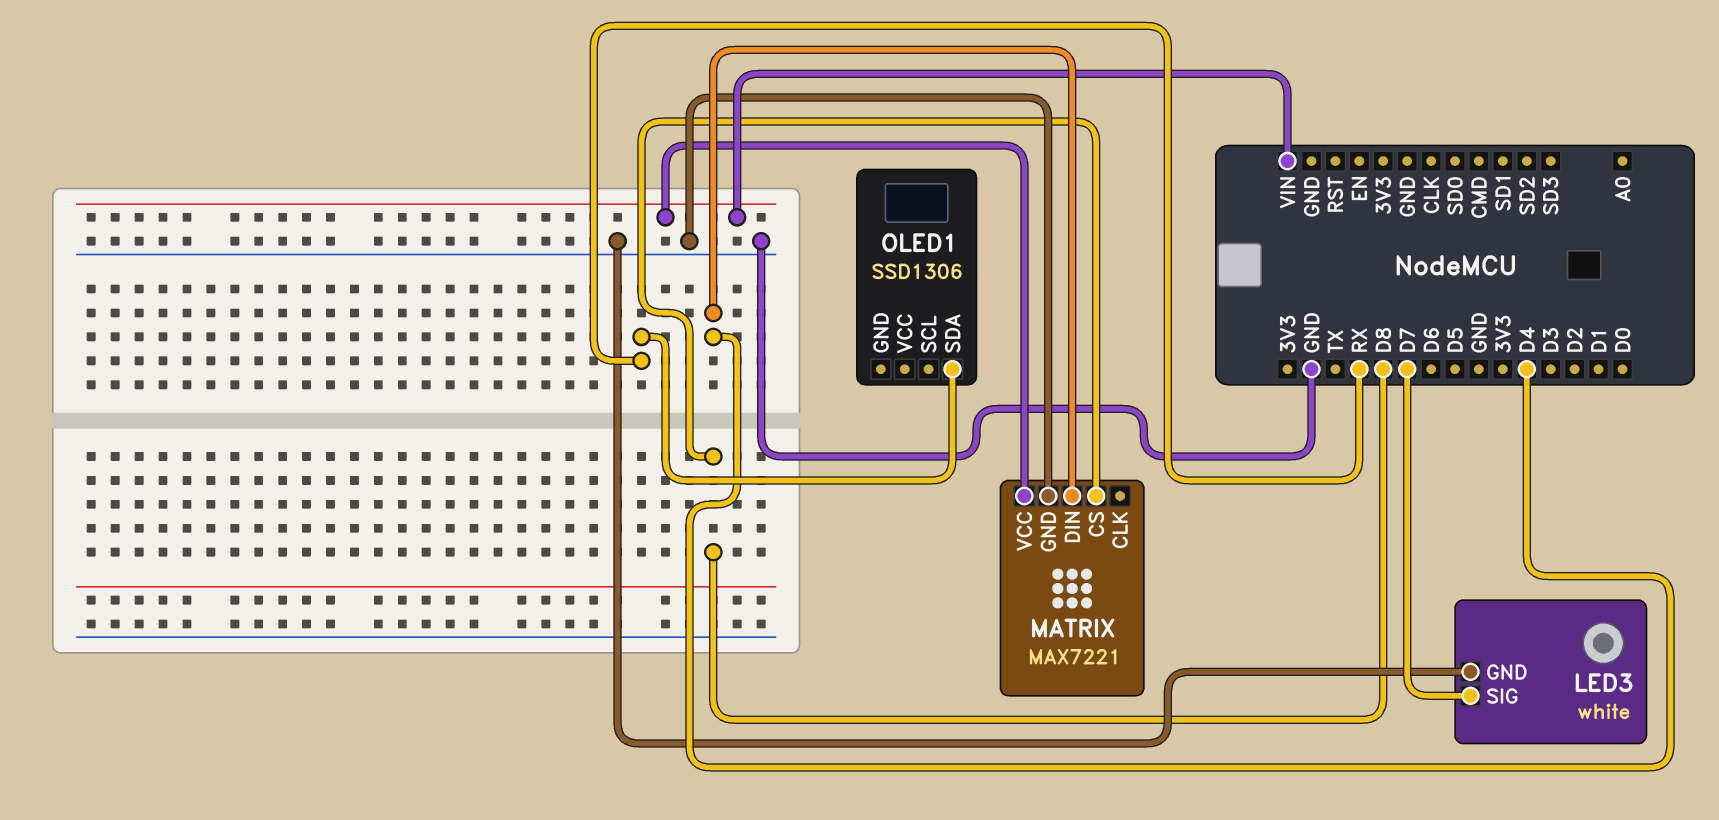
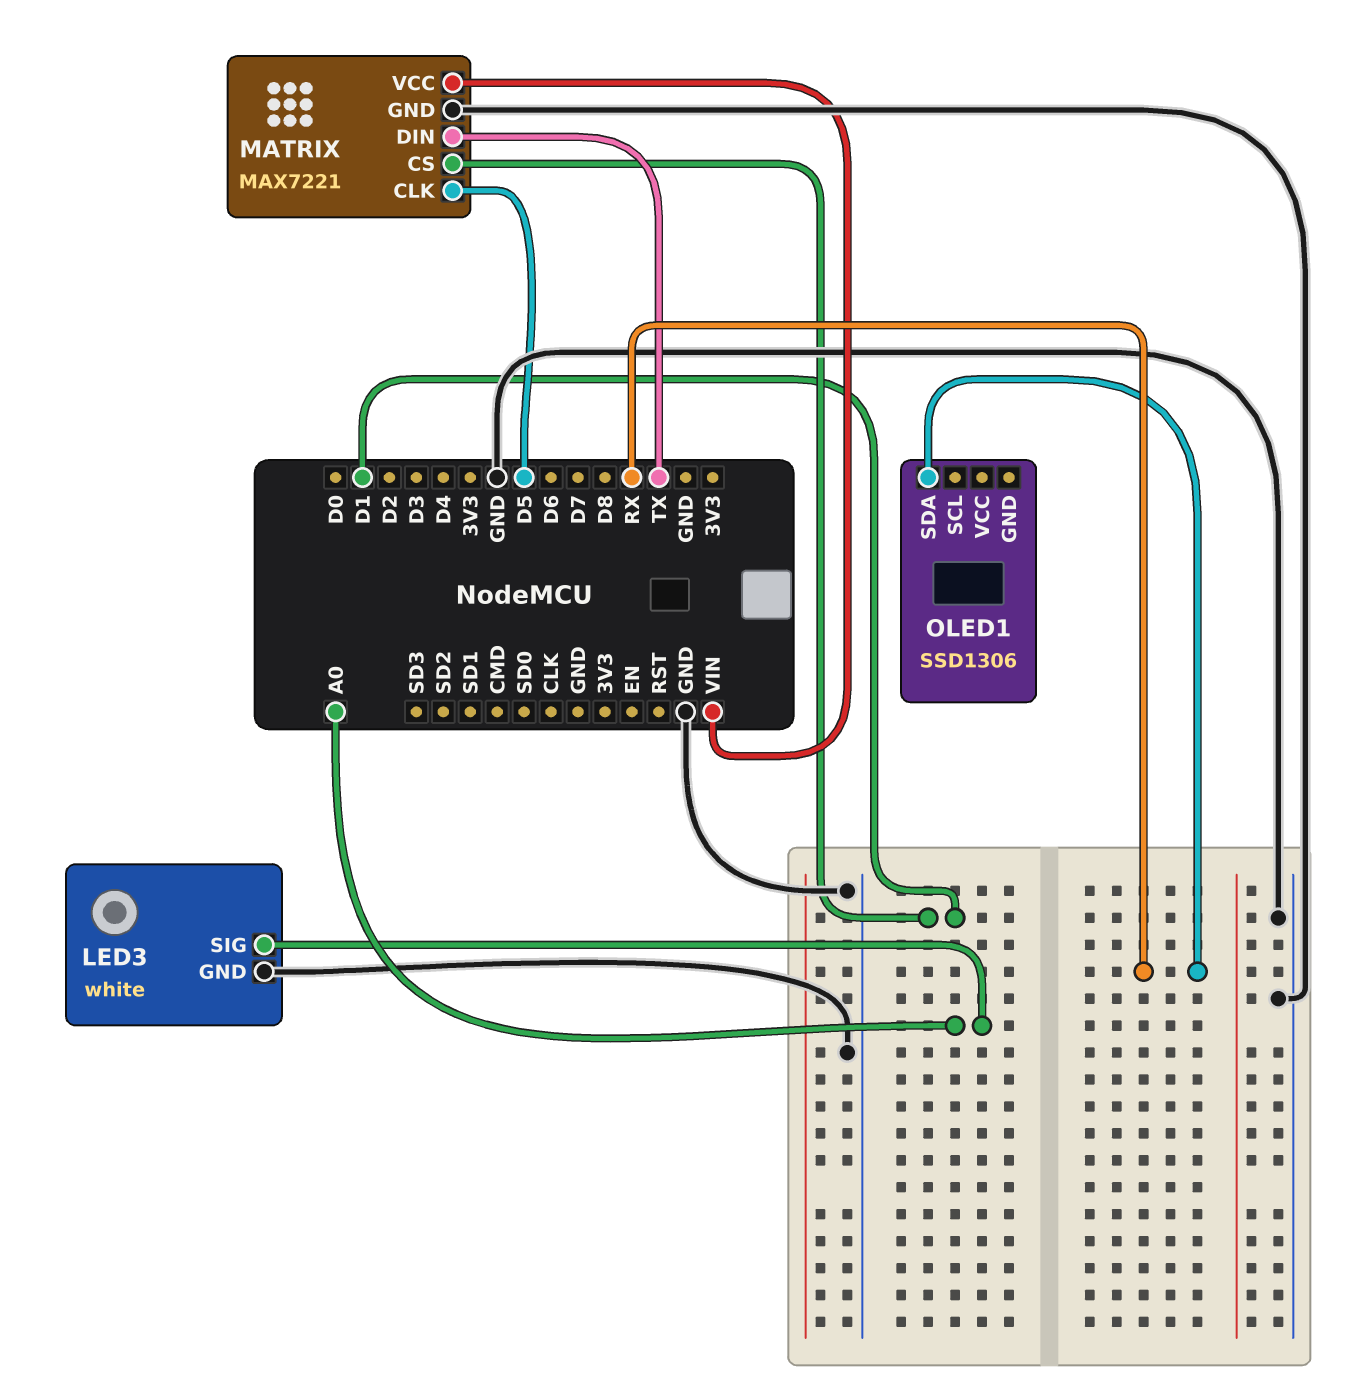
LED3 pin SIG: D7 -> A0
MATRIX pin CLK: none -> D5
MATRIX pin CS: D8 -> D1
MATRIX pin DIN: D4 -> TX

